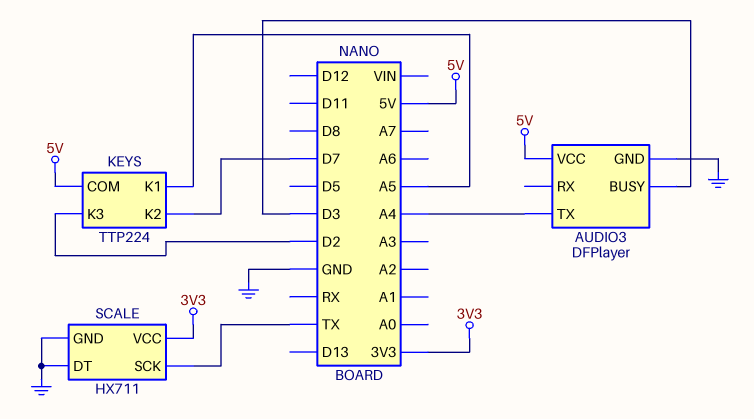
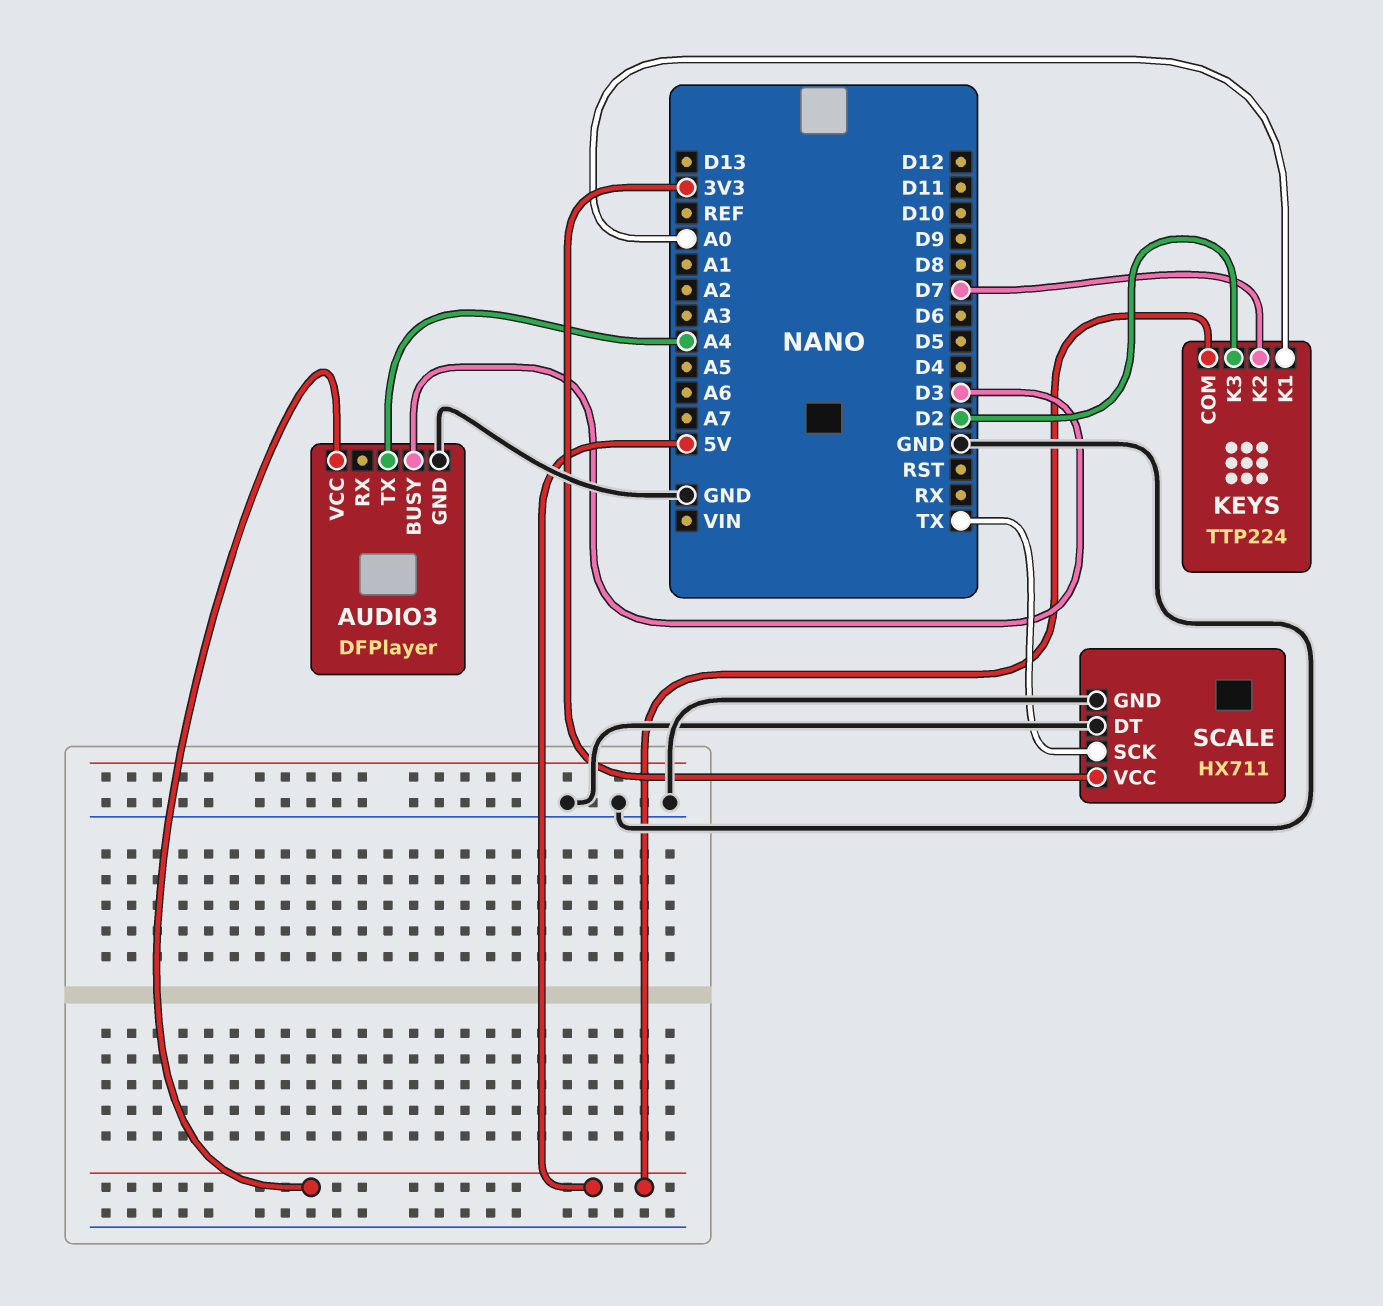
KEYS pin K1: A5 -> A0

